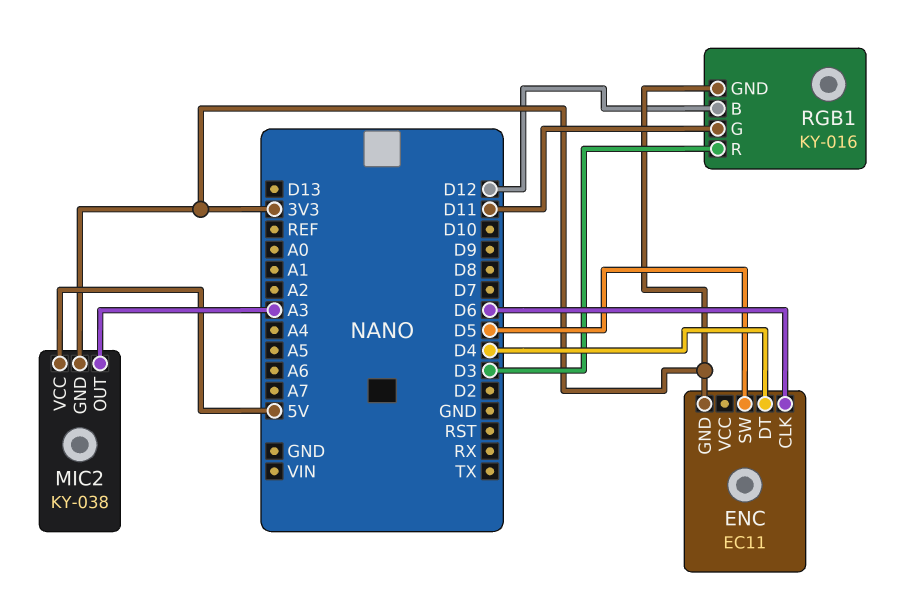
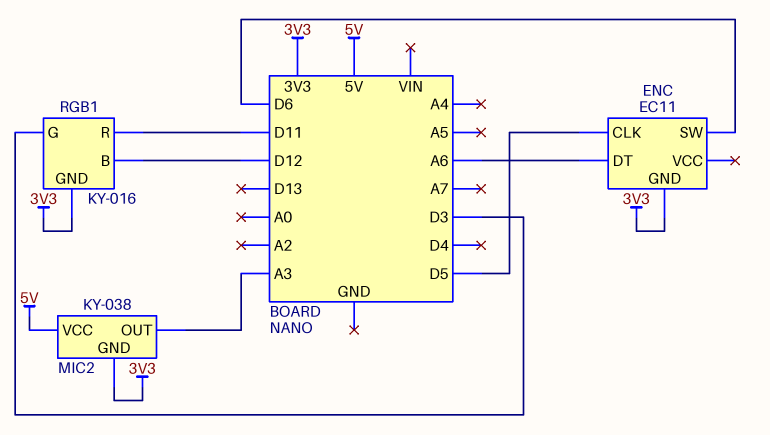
ENC pin CLK: D6 -> D5
ENC pin DT: D4 -> A6
ENC pin SW: D5 -> D6
RGB1 pin G: D11 -> D3
RGB1 pin R: D3 -> D11

